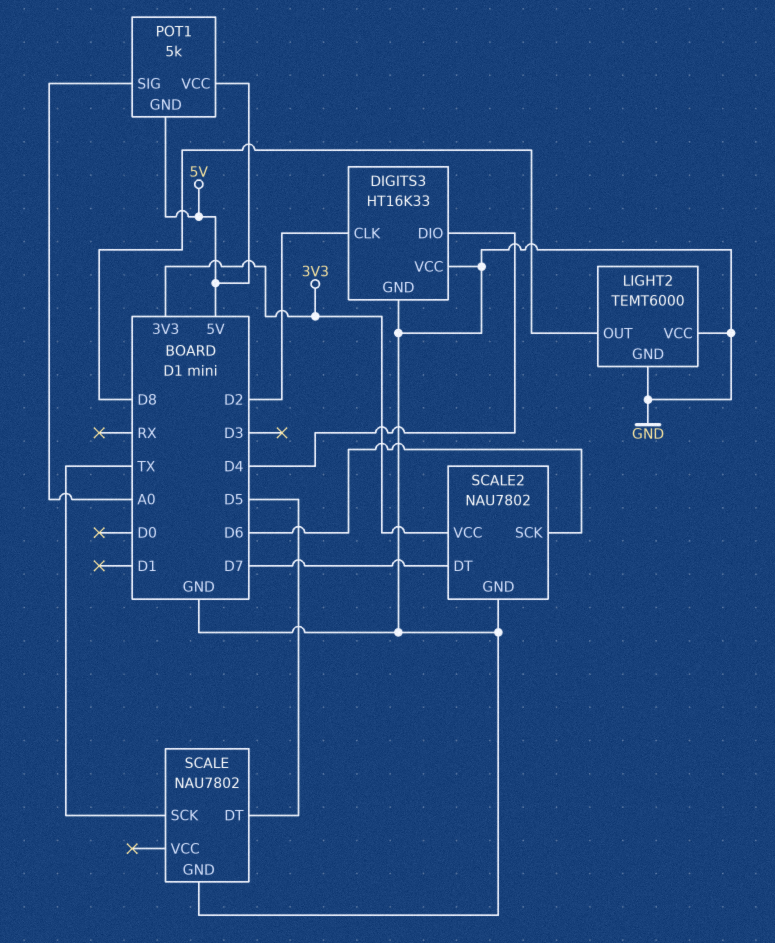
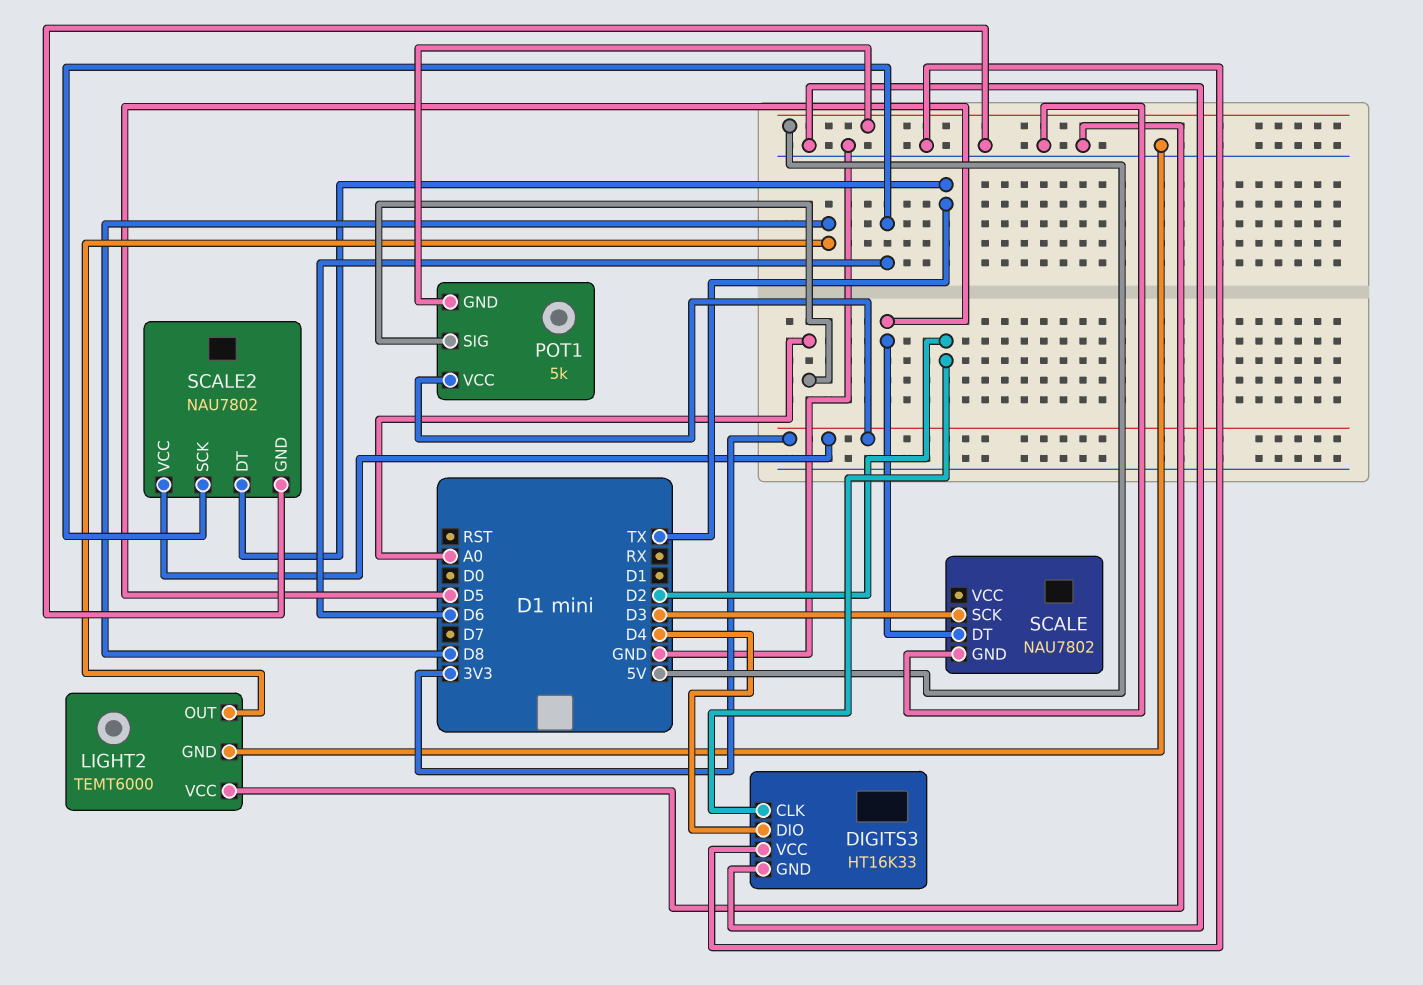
POT1 pin VCC: 5V -> 3V3
SCALE pin SCK: TX -> D3
SCALE2 pin DT: D7 -> TX

